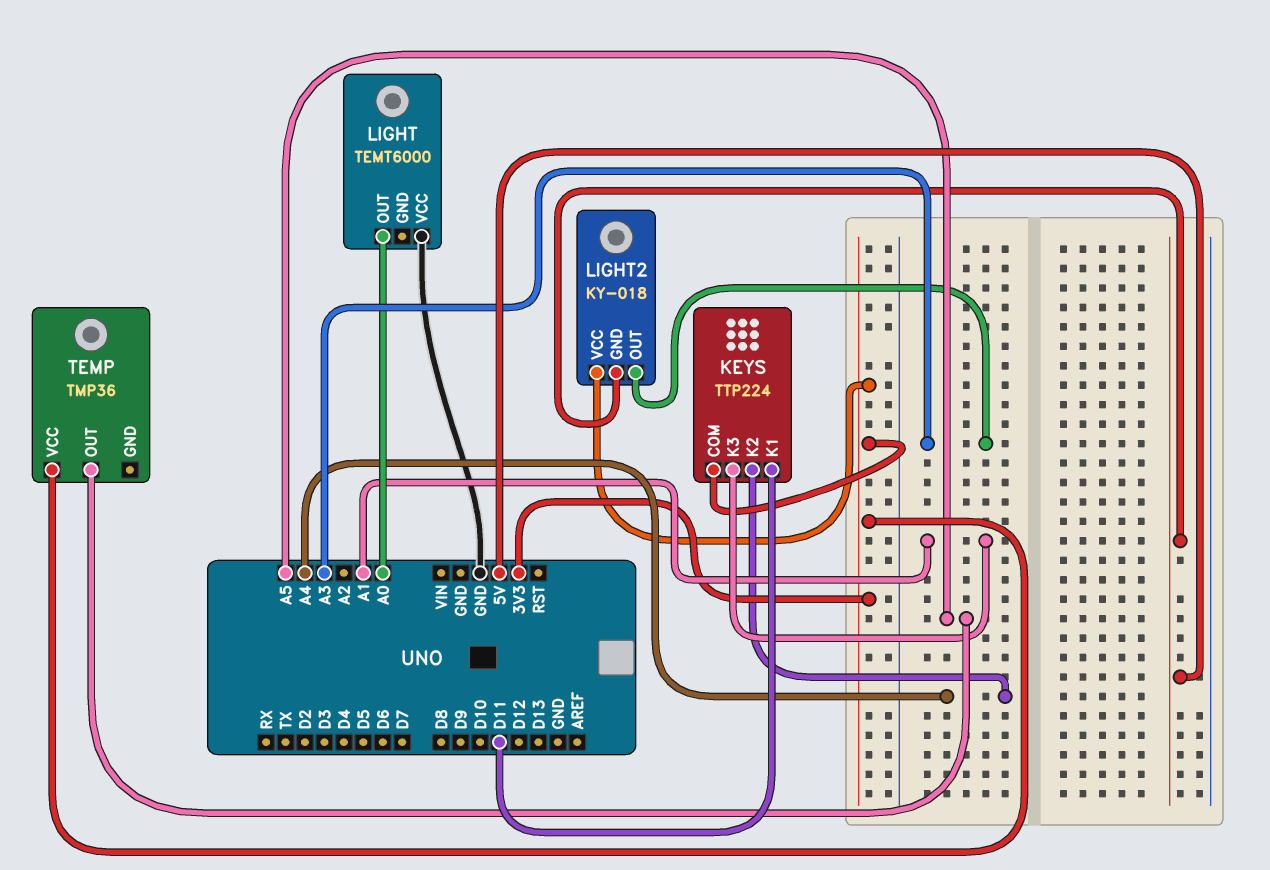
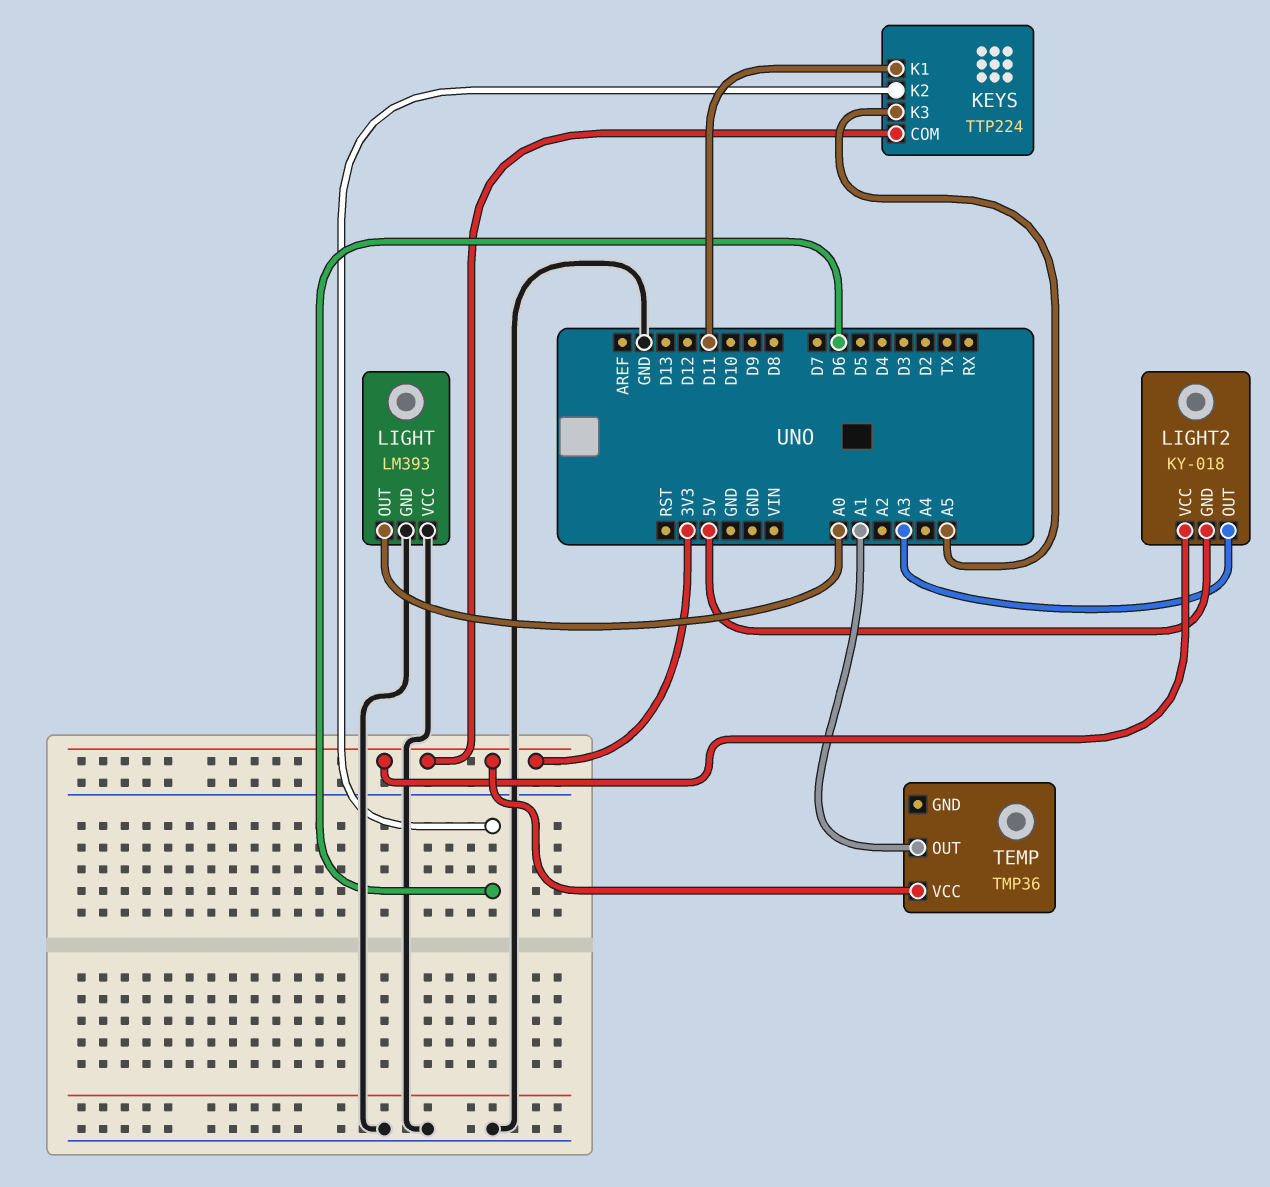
KEYS pin K2: A4 -> D6
KEYS pin K3: A1 -> A5
LIGHT: TEMT6000 -> LM393
LIGHT pin GND: none -> GND
TEMP pin OUT: A5 -> A1

